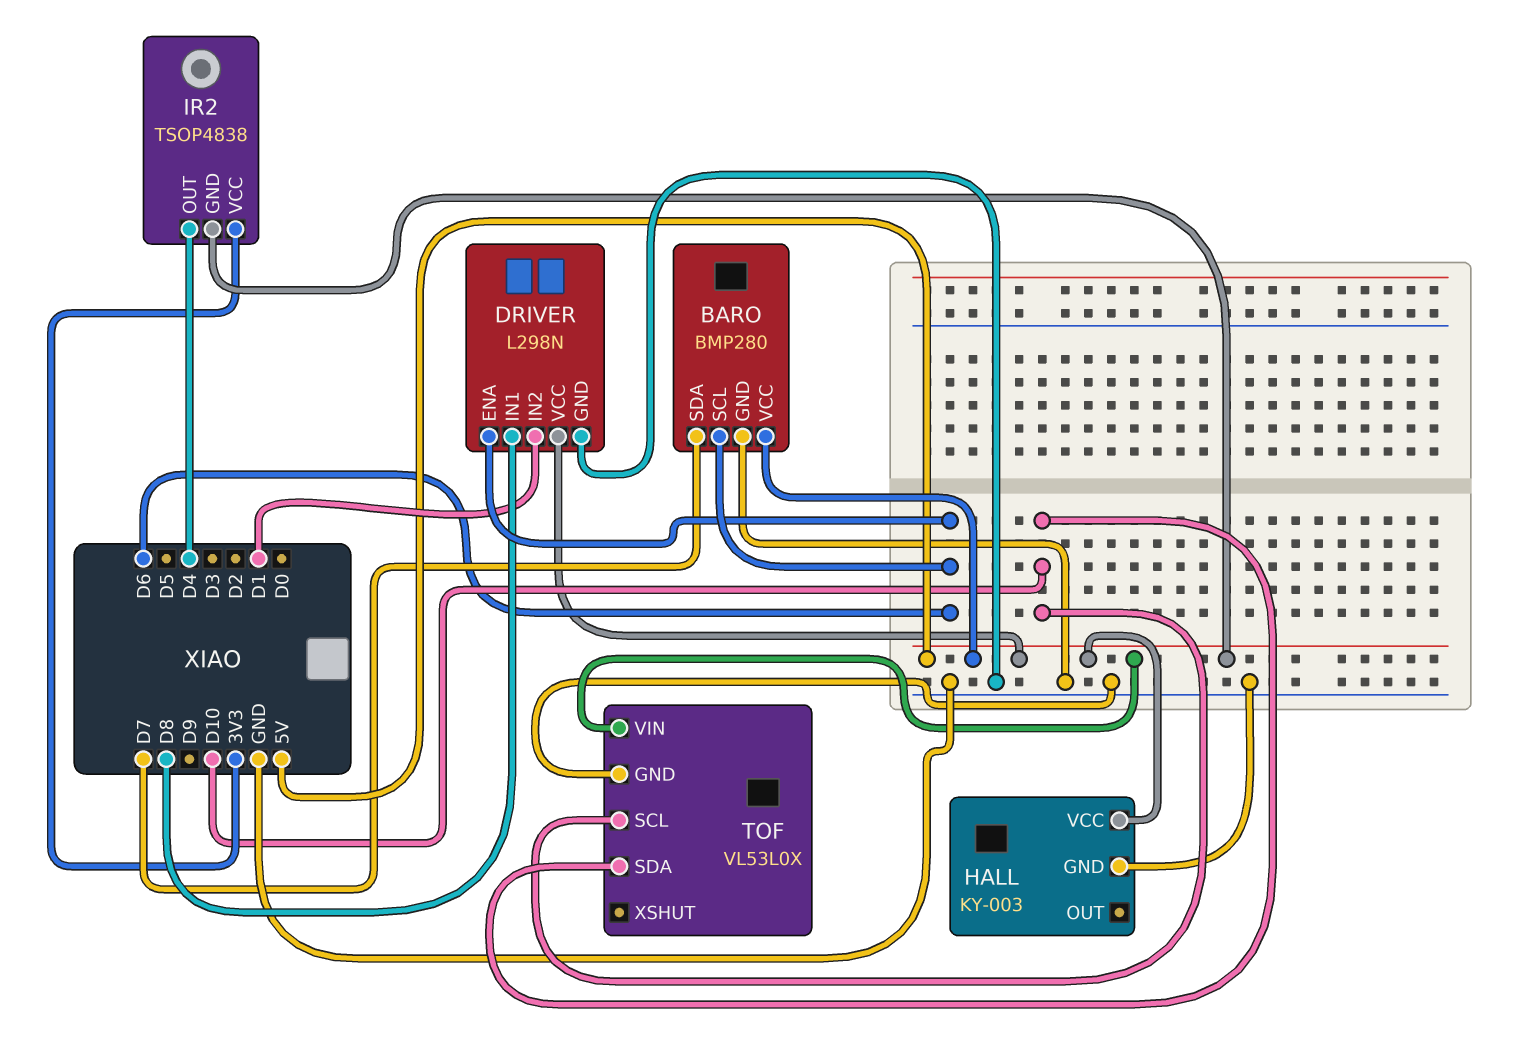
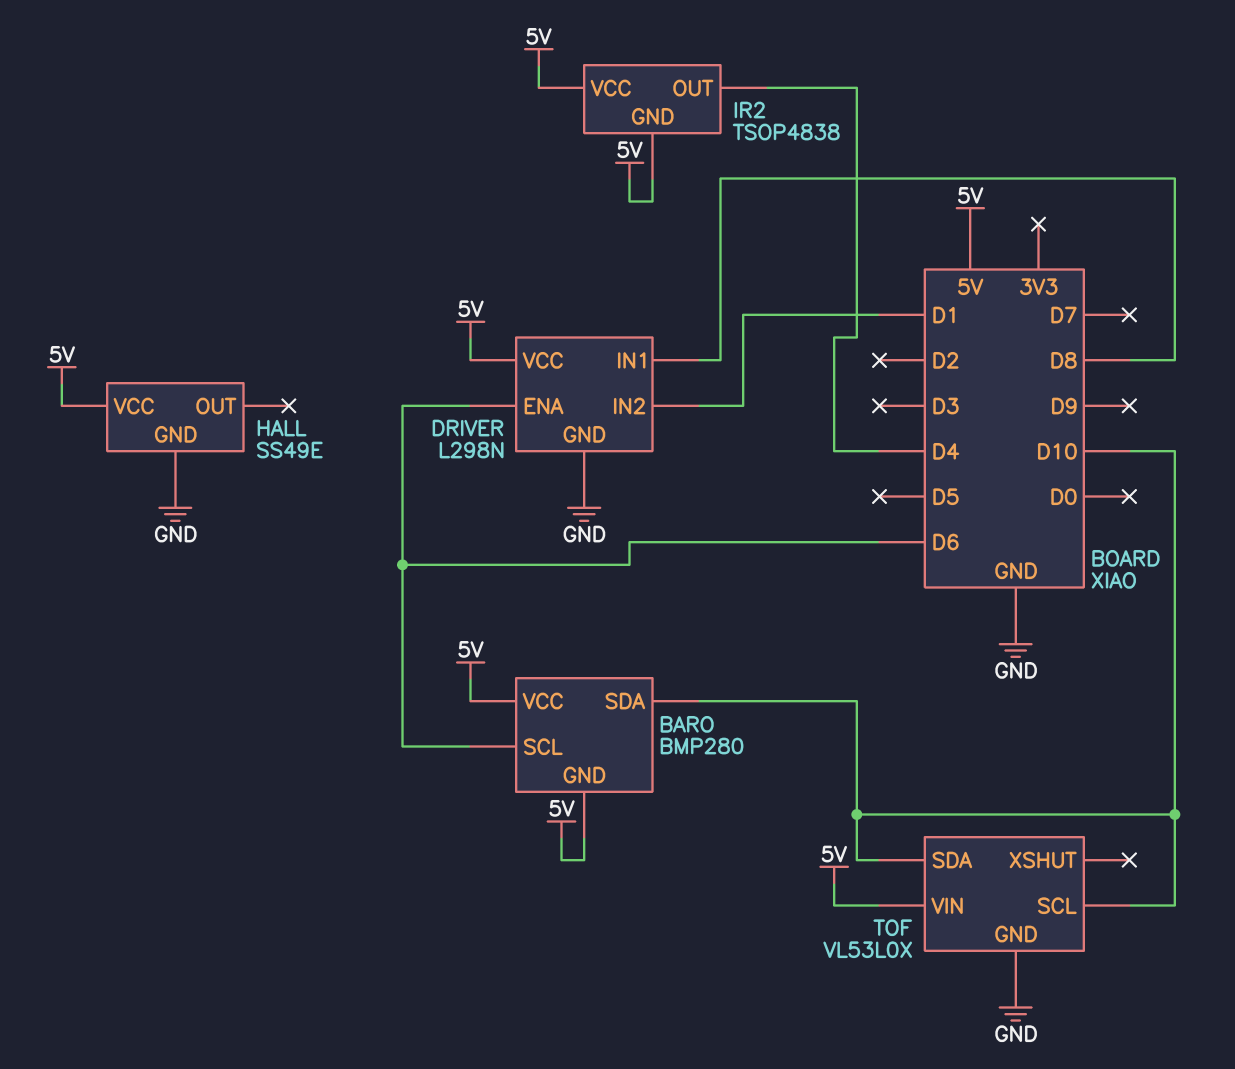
BARO pin GND: GND -> 5V
BARO pin SDA: D7 -> D10
HALL: KY-003 -> SS49E
IR2 pin VCC: 3V3 -> 5V

